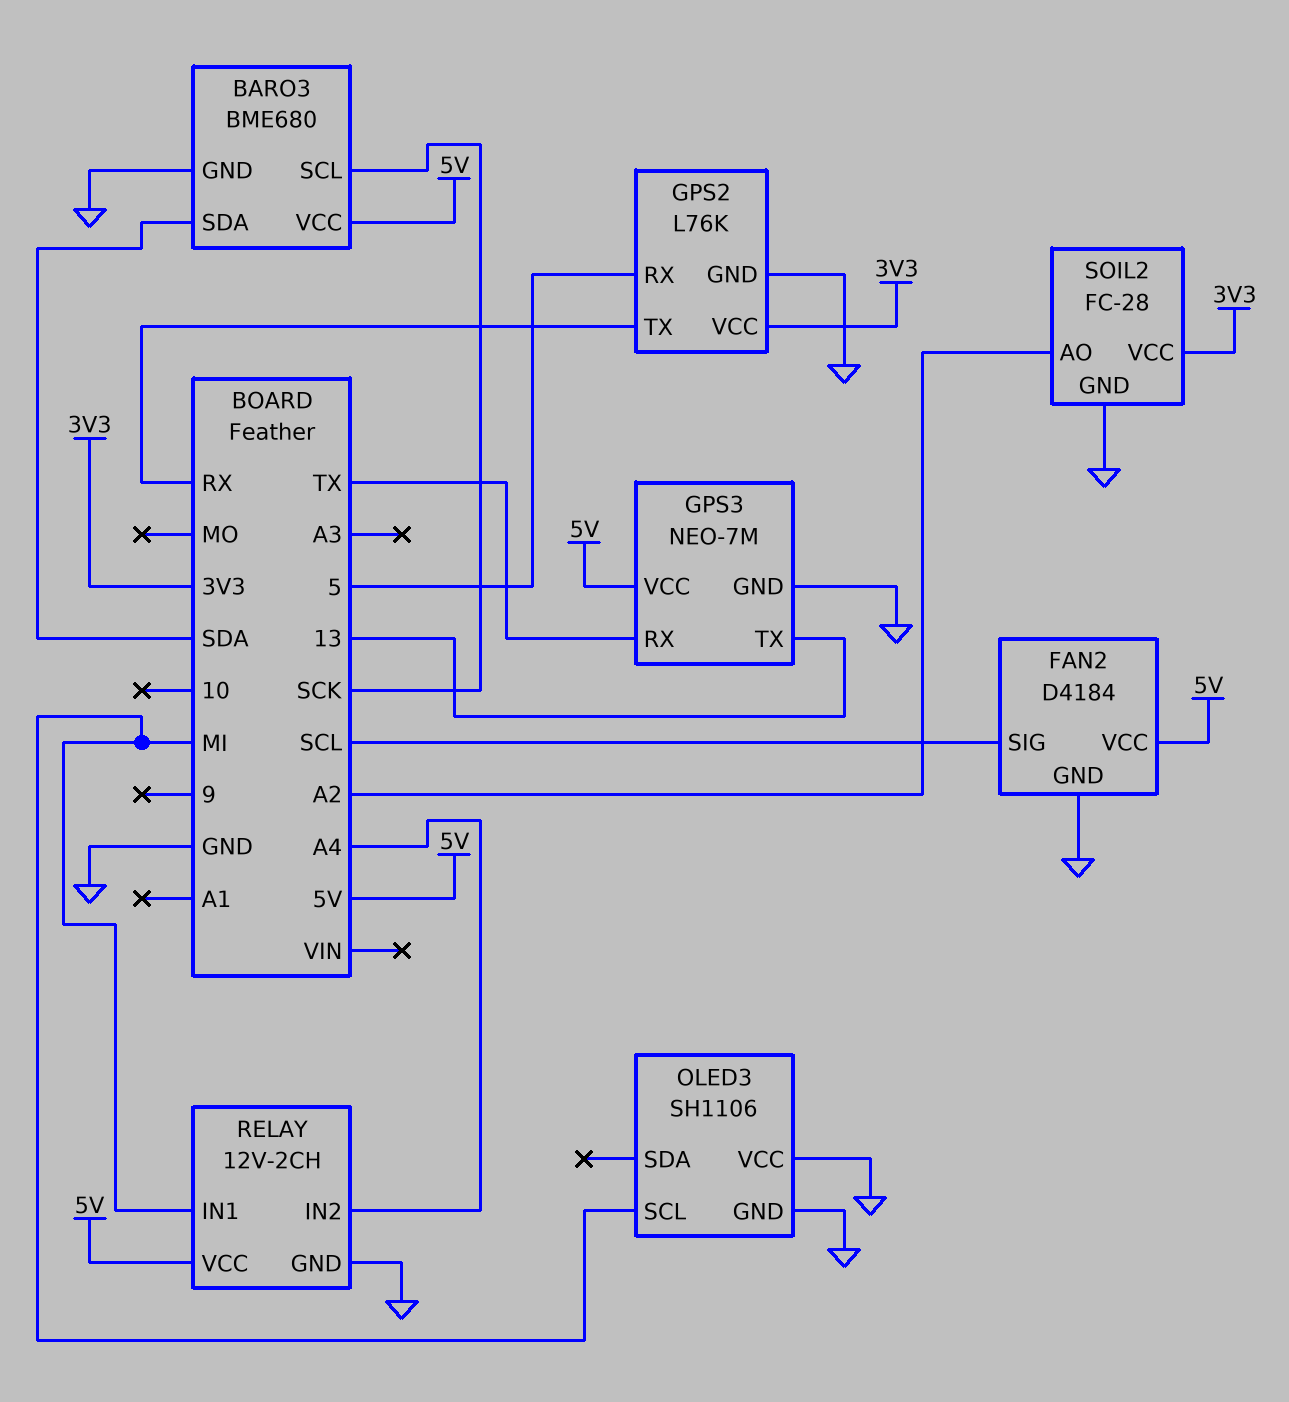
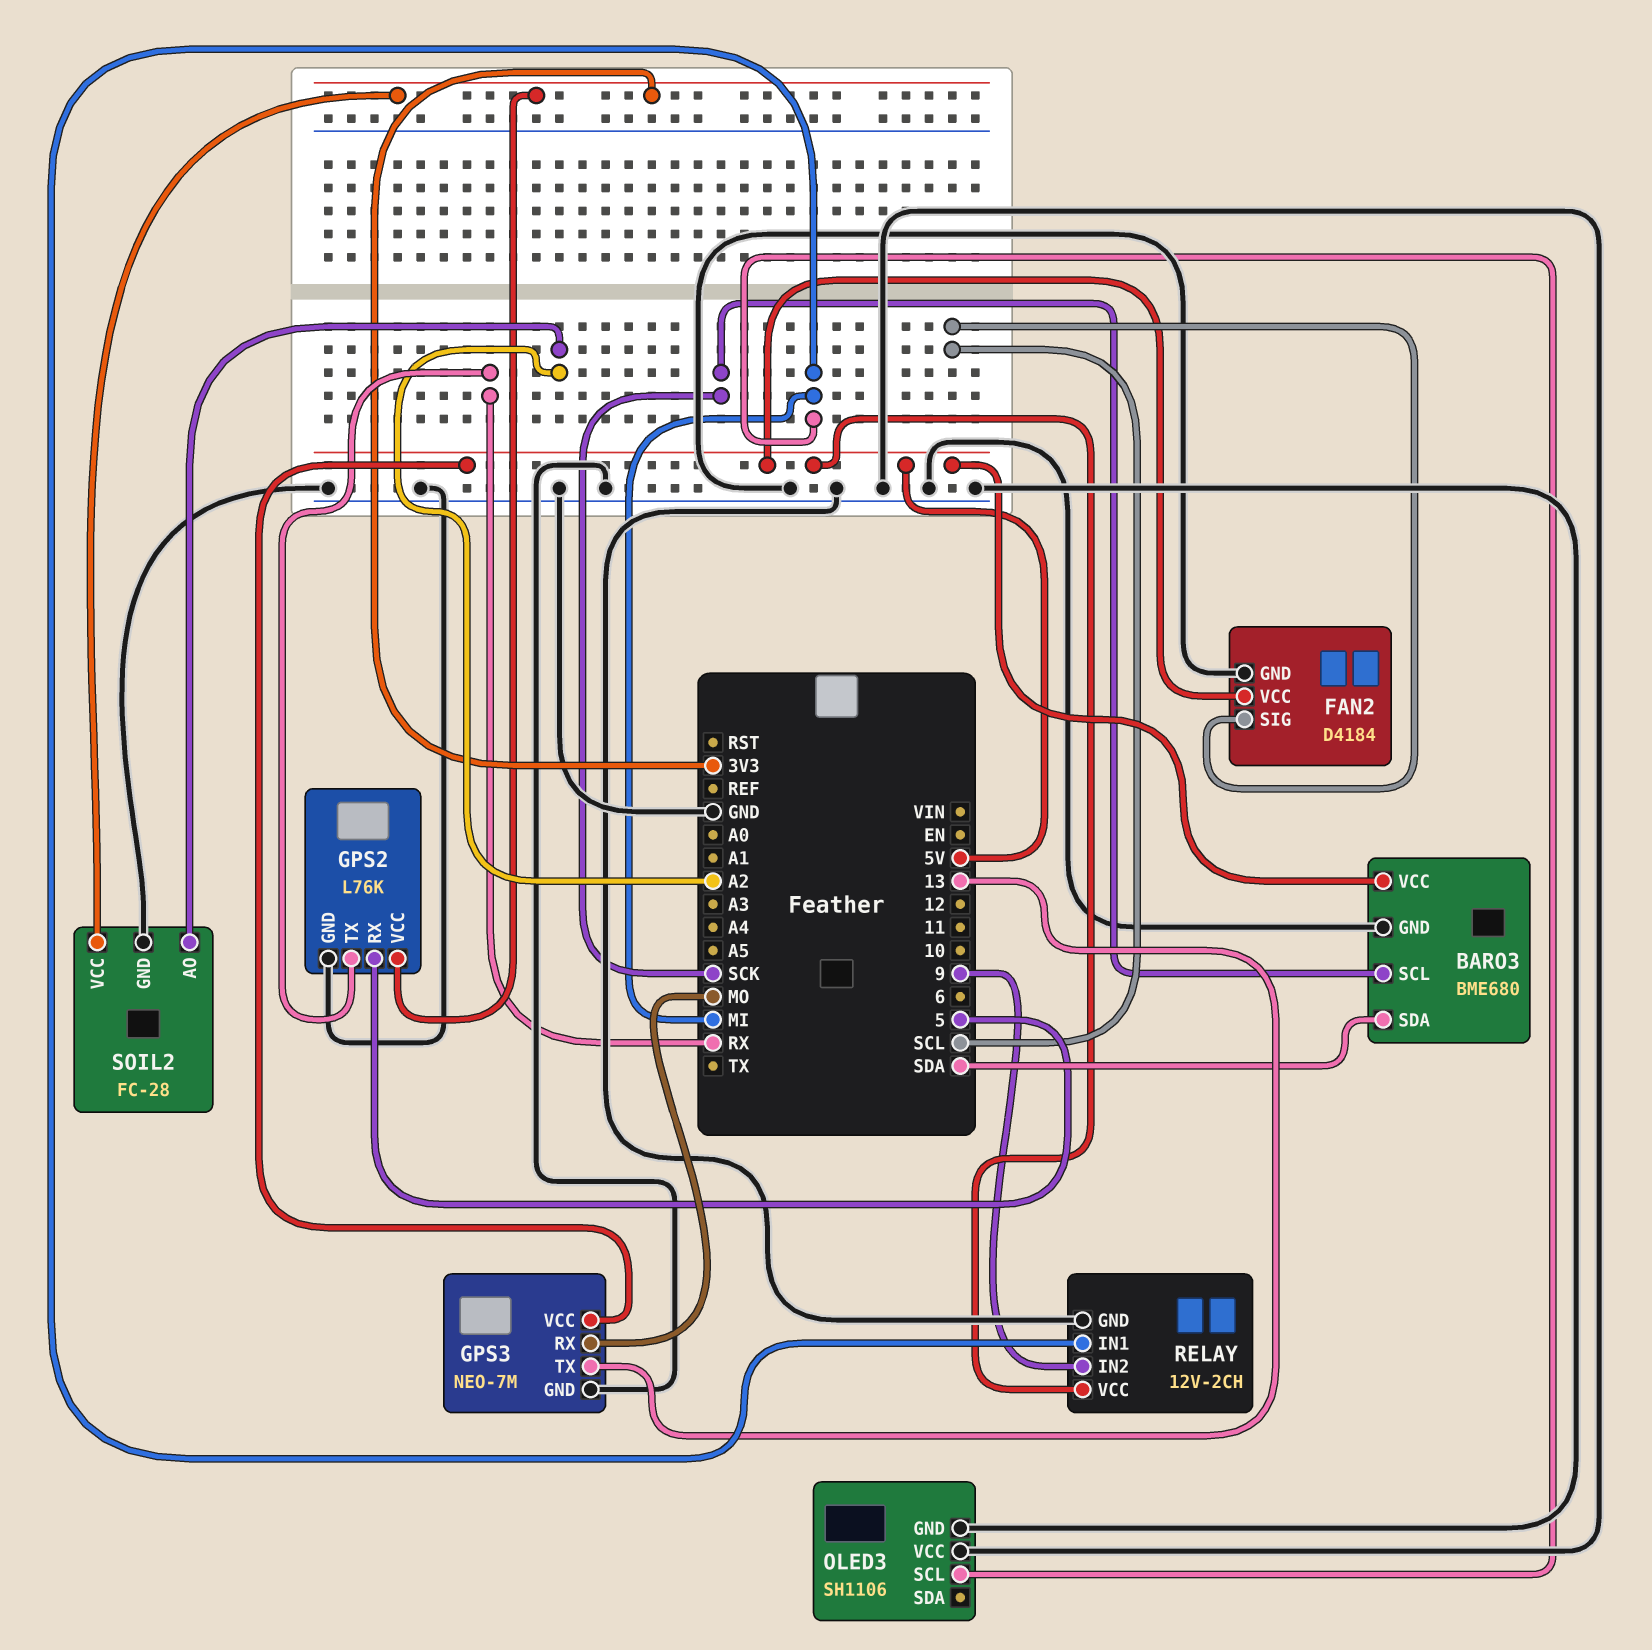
GPS3 pin RX: TX -> MO
RELAY pin IN2: A4 -> 9

